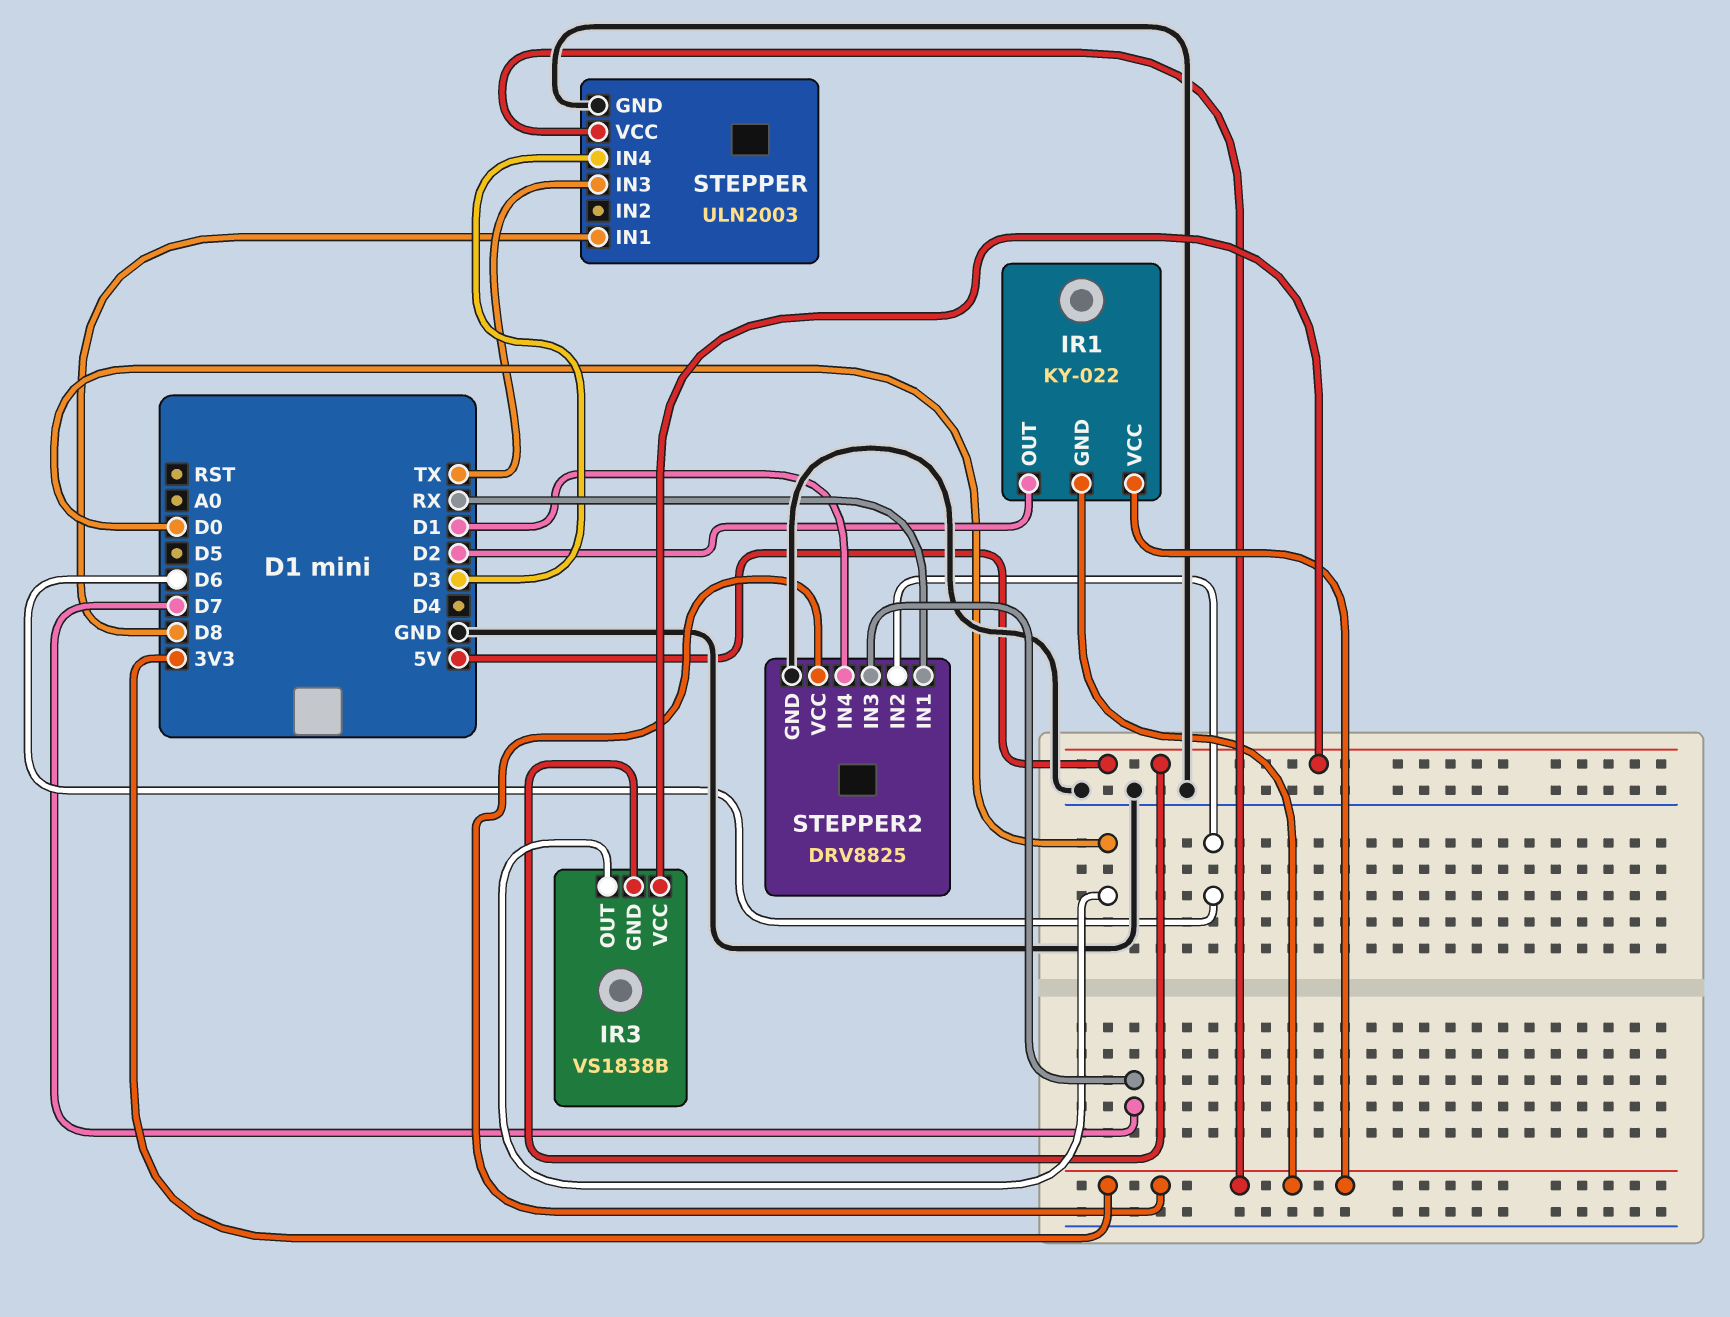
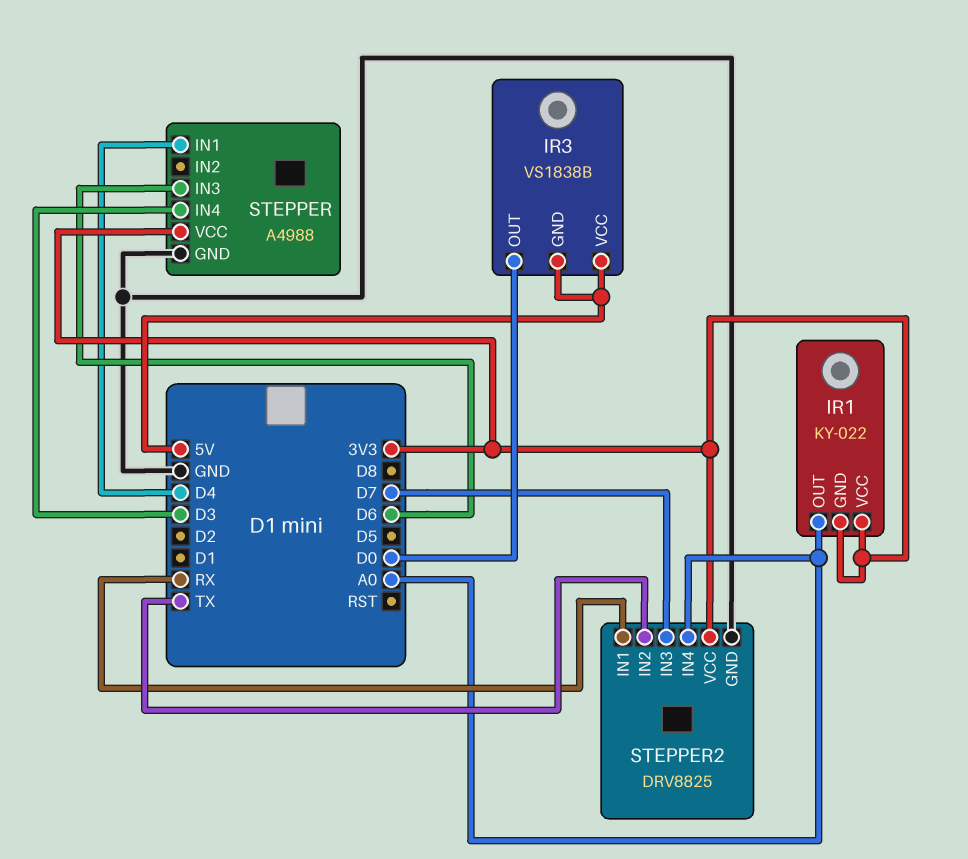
IR1 pin OUT: D2 -> A0
STEPPER: ULN2003 -> A4988
STEPPER pin IN1: D8 -> D4
STEPPER pin IN3: TX -> D6
STEPPER2 pin IN2: D6 -> TX
STEPPER2 pin IN4: D1 -> A0

